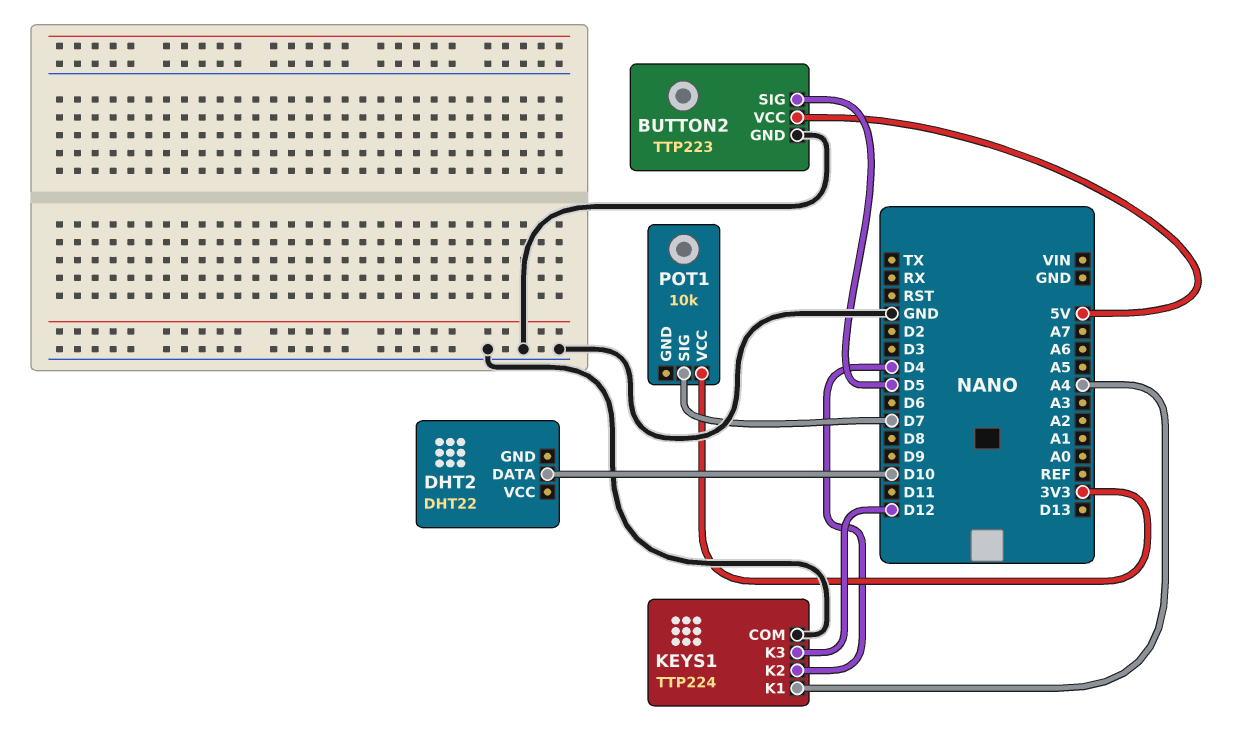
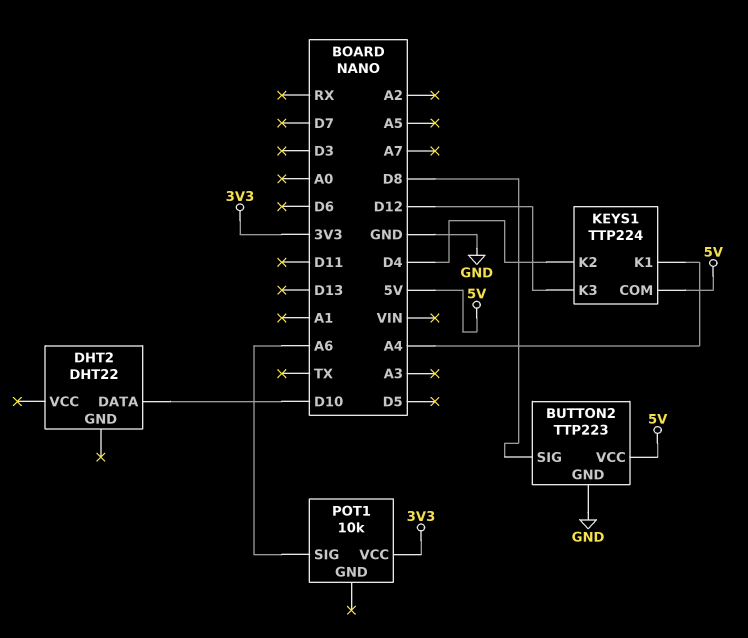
BUTTON2 pin SIG: D5 -> D8
KEYS1 pin COM: GND -> 5V
POT1 pin SIG: D7 -> A6

